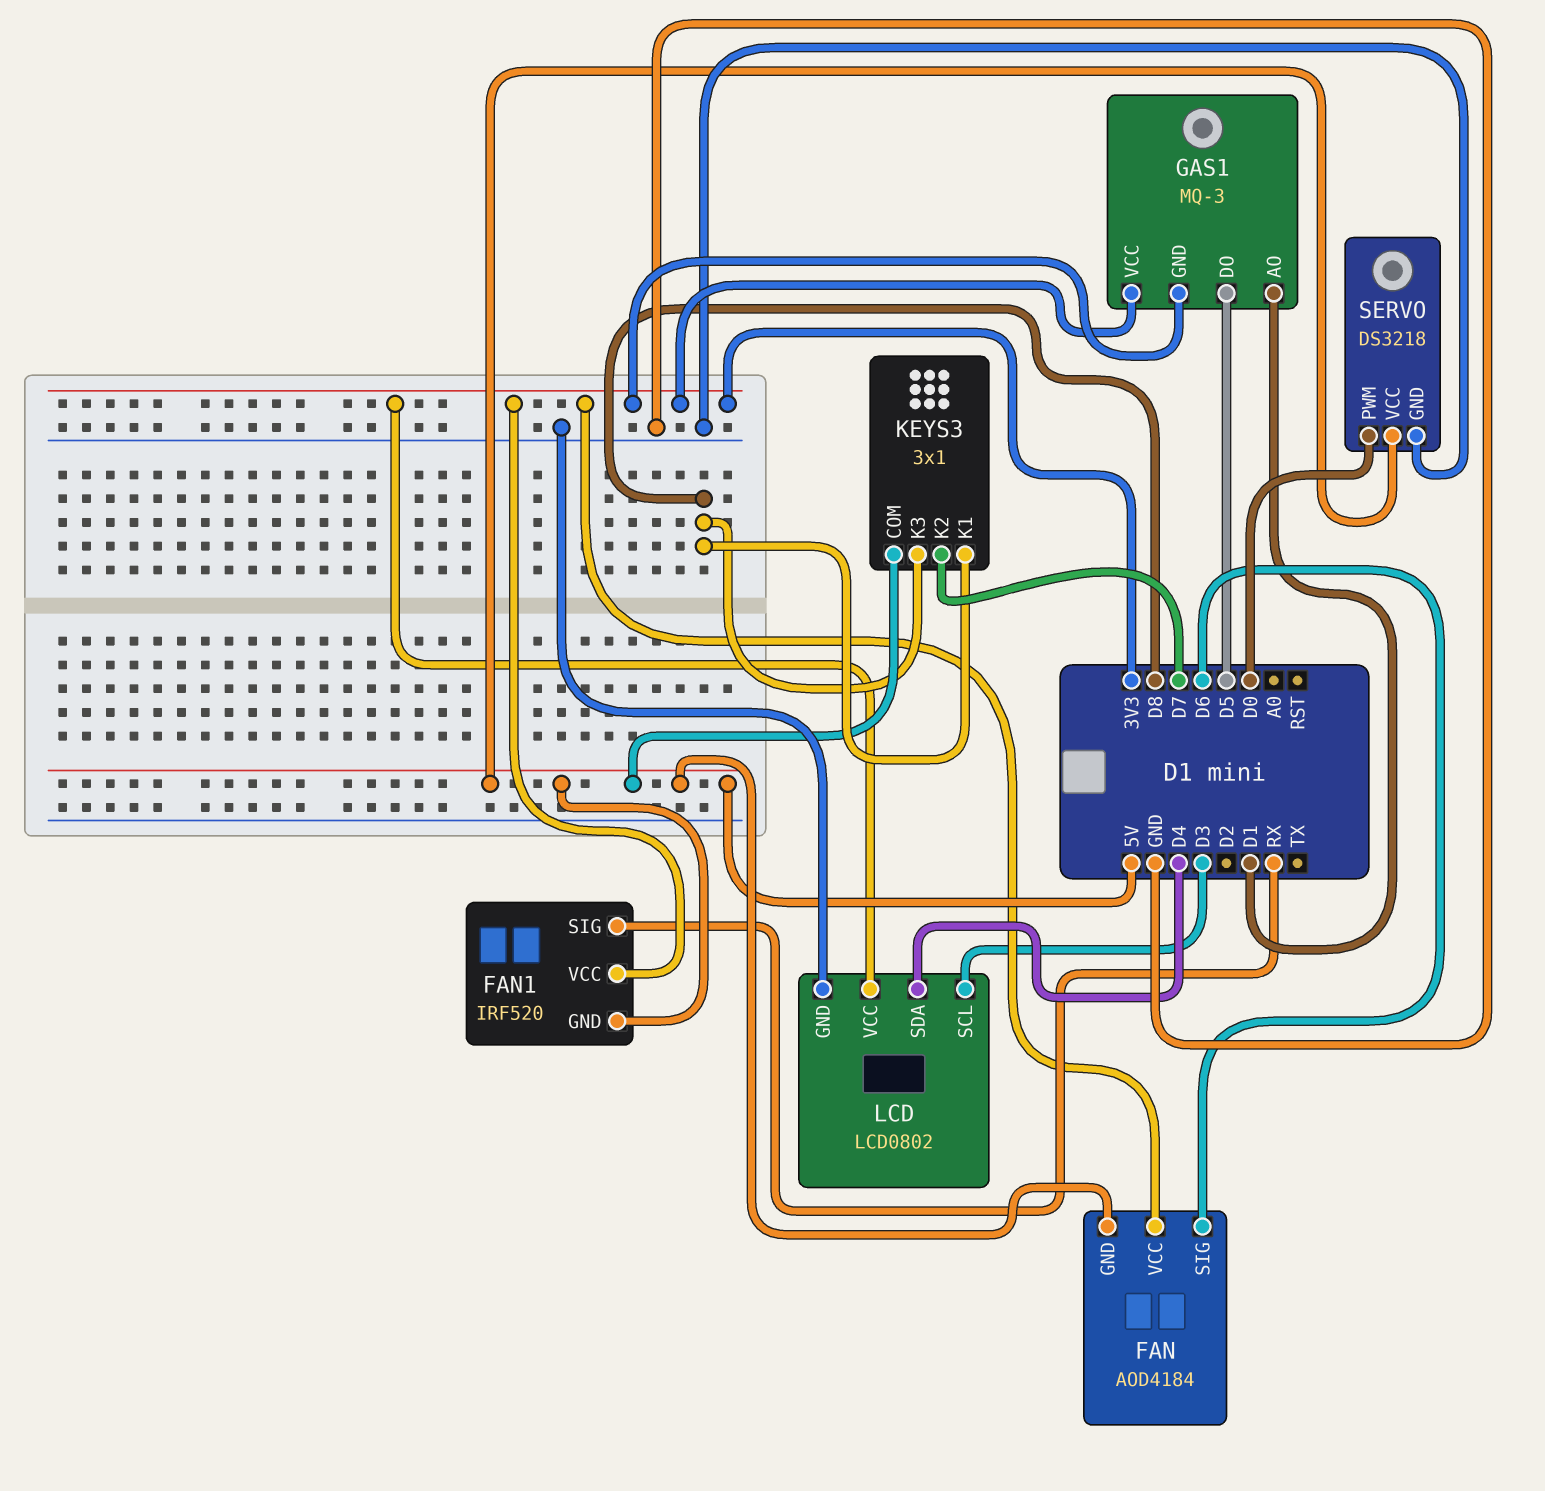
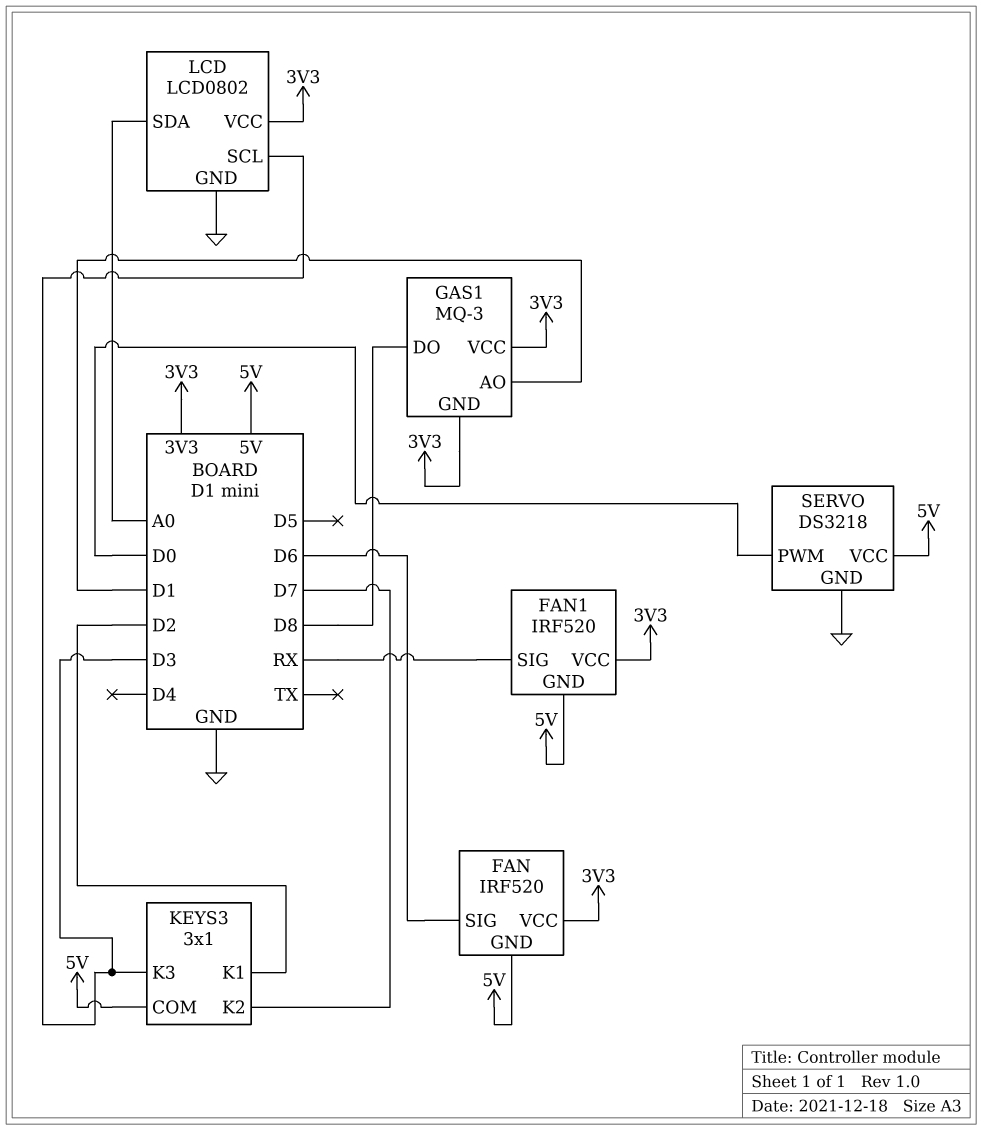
FAN: AOD4184 -> IRF520
GAS1 pin DO: D5 -> D8
KEYS3 pin K1: D8 -> D2
KEYS3 pin K3: D8 -> D3
LCD pin SDA: D4 -> A0

